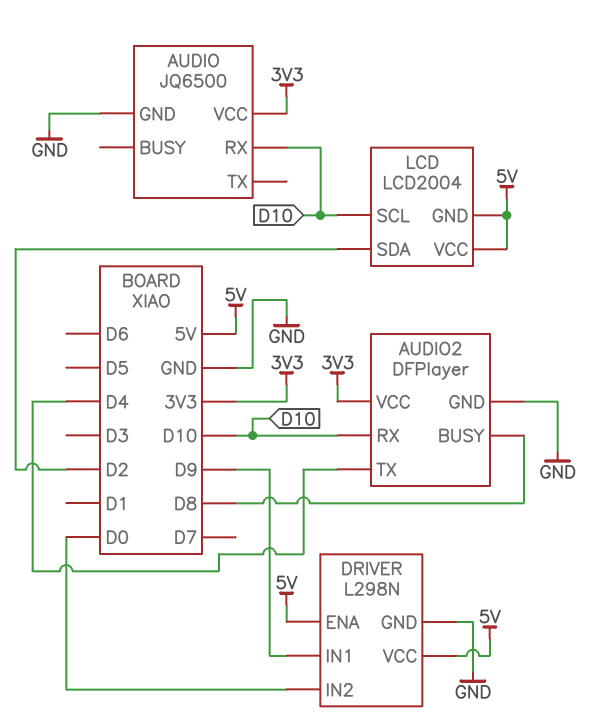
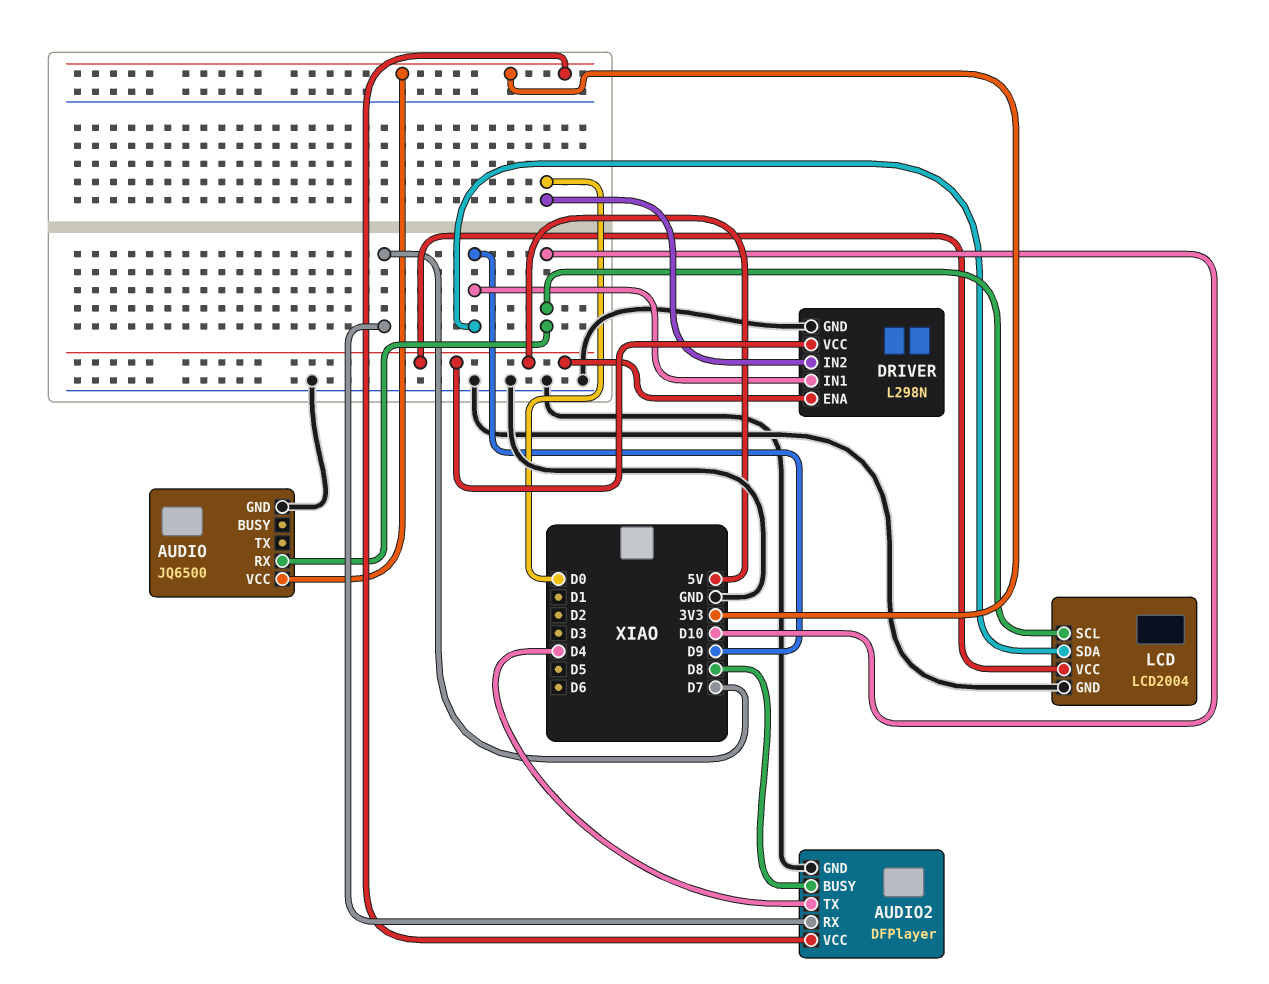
AUDIO2 pin RX: D10 -> D7
LCD pin GND: 5V -> GND
LCD pin SDA: D2 -> D9

